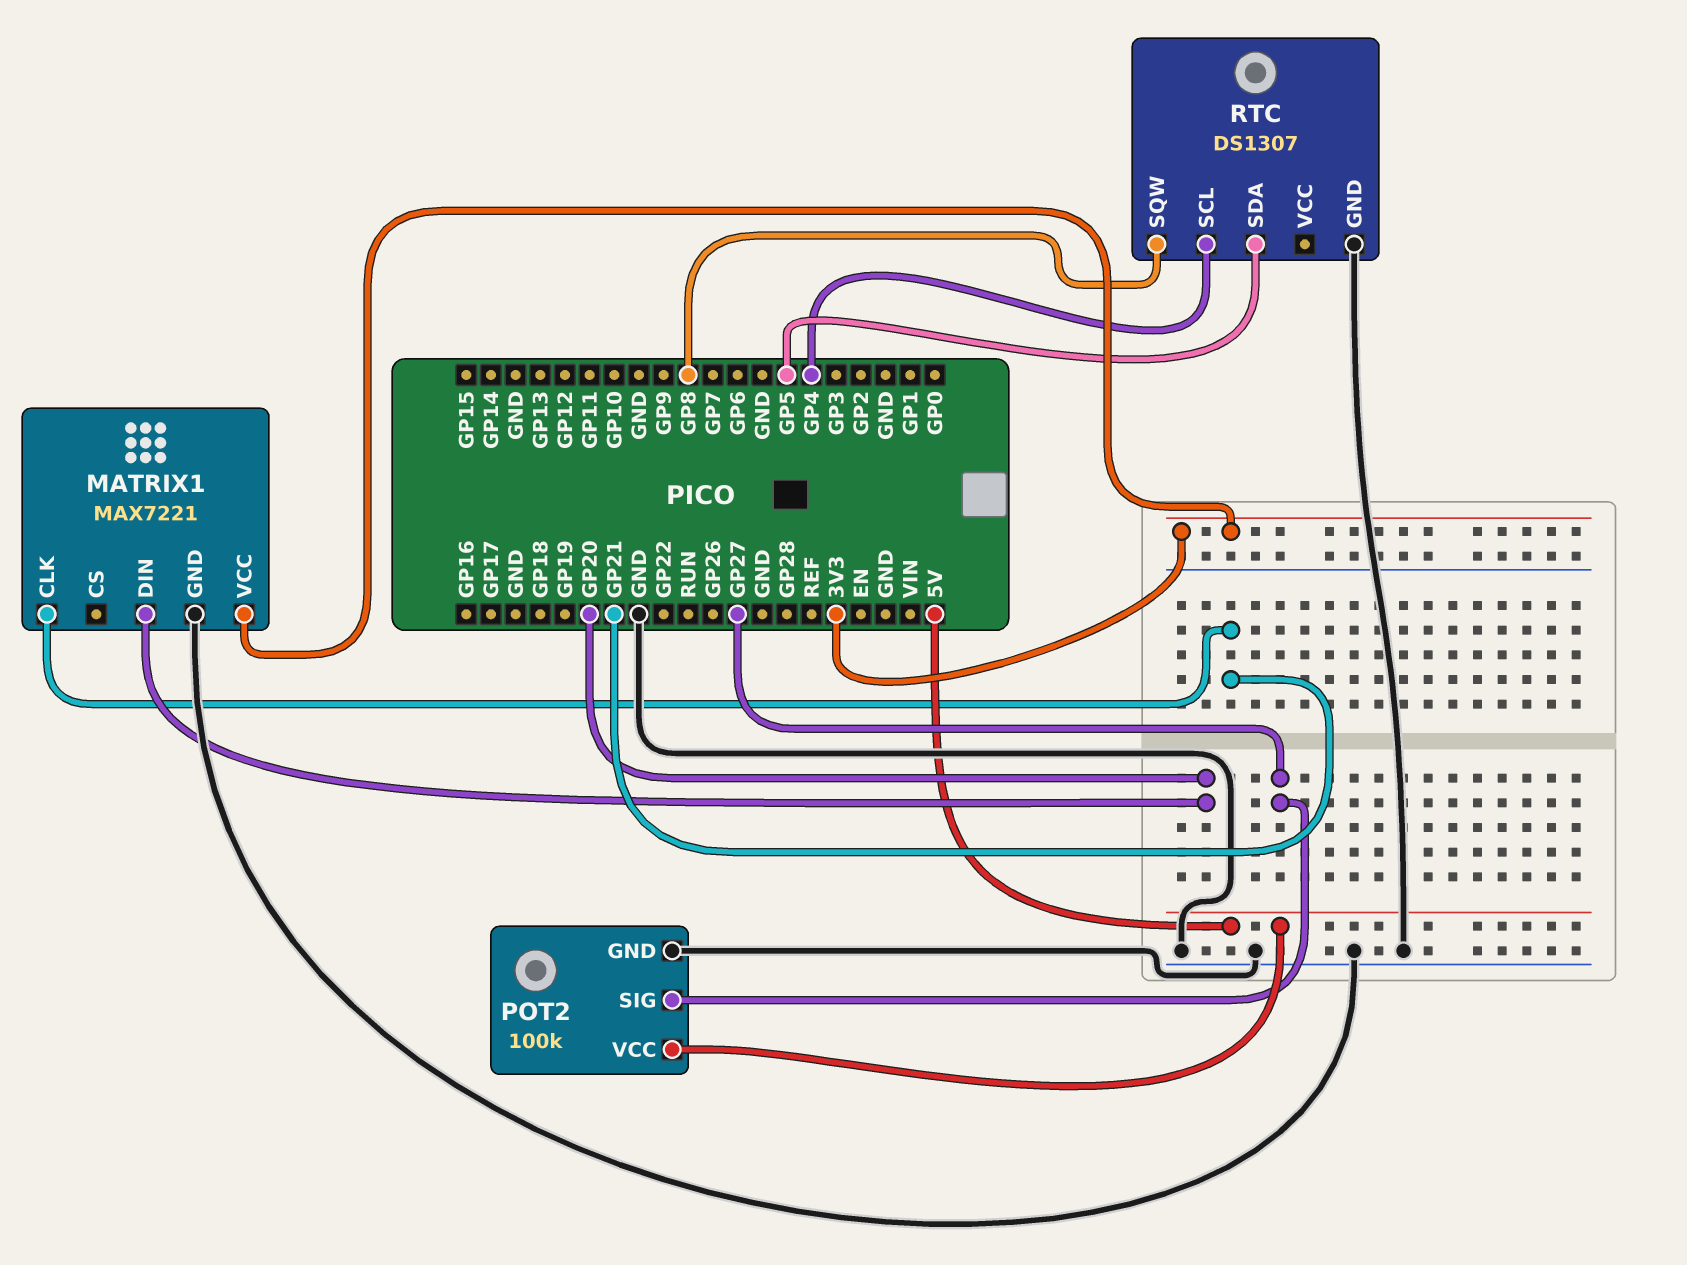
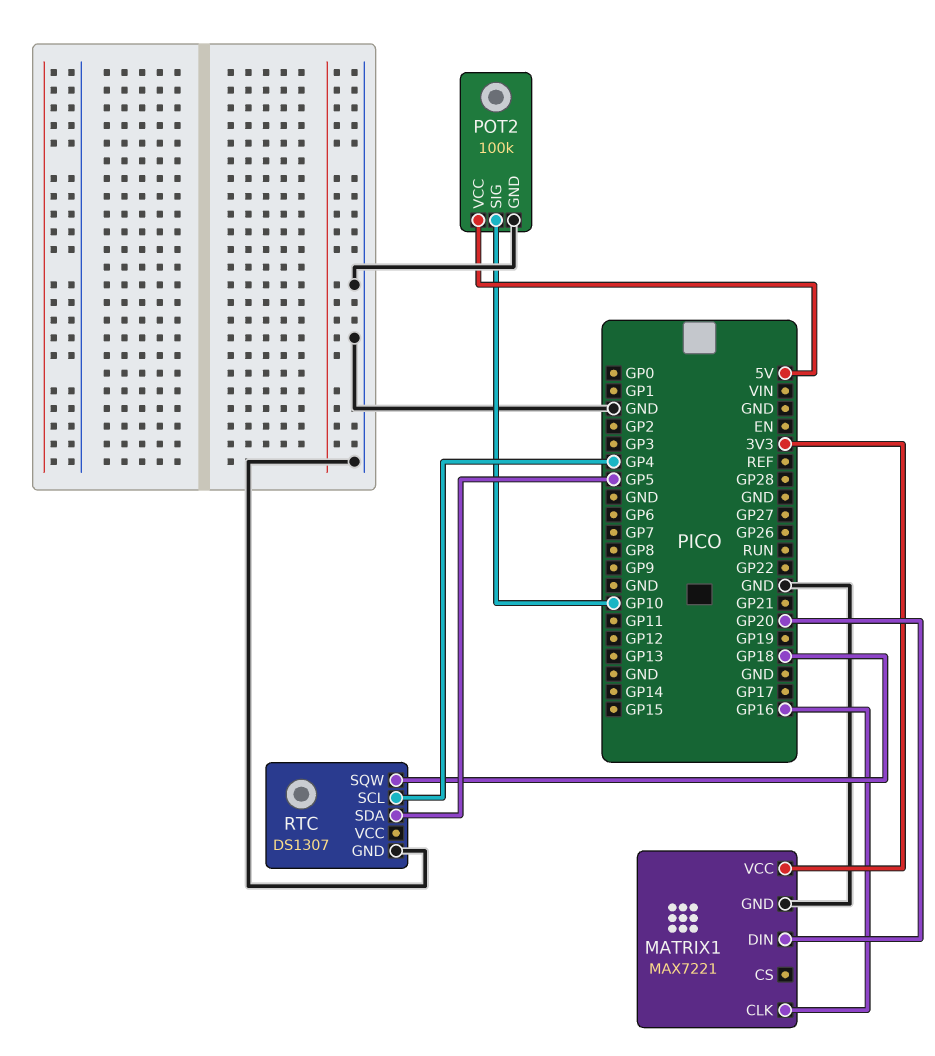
MATRIX1 pin CLK: GP21 -> GP16
POT2 pin SIG: GP27 -> GP10
RTC pin SQW: GP8 -> GP18

